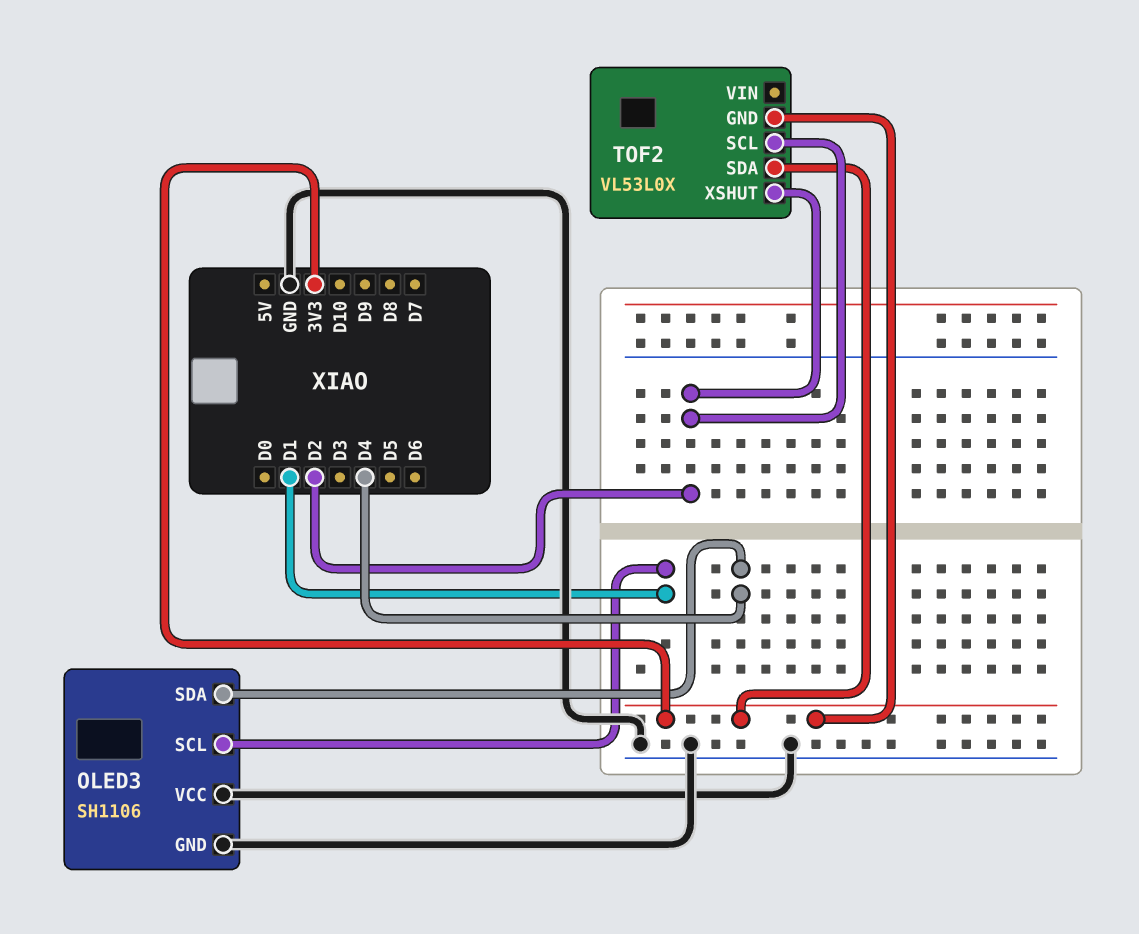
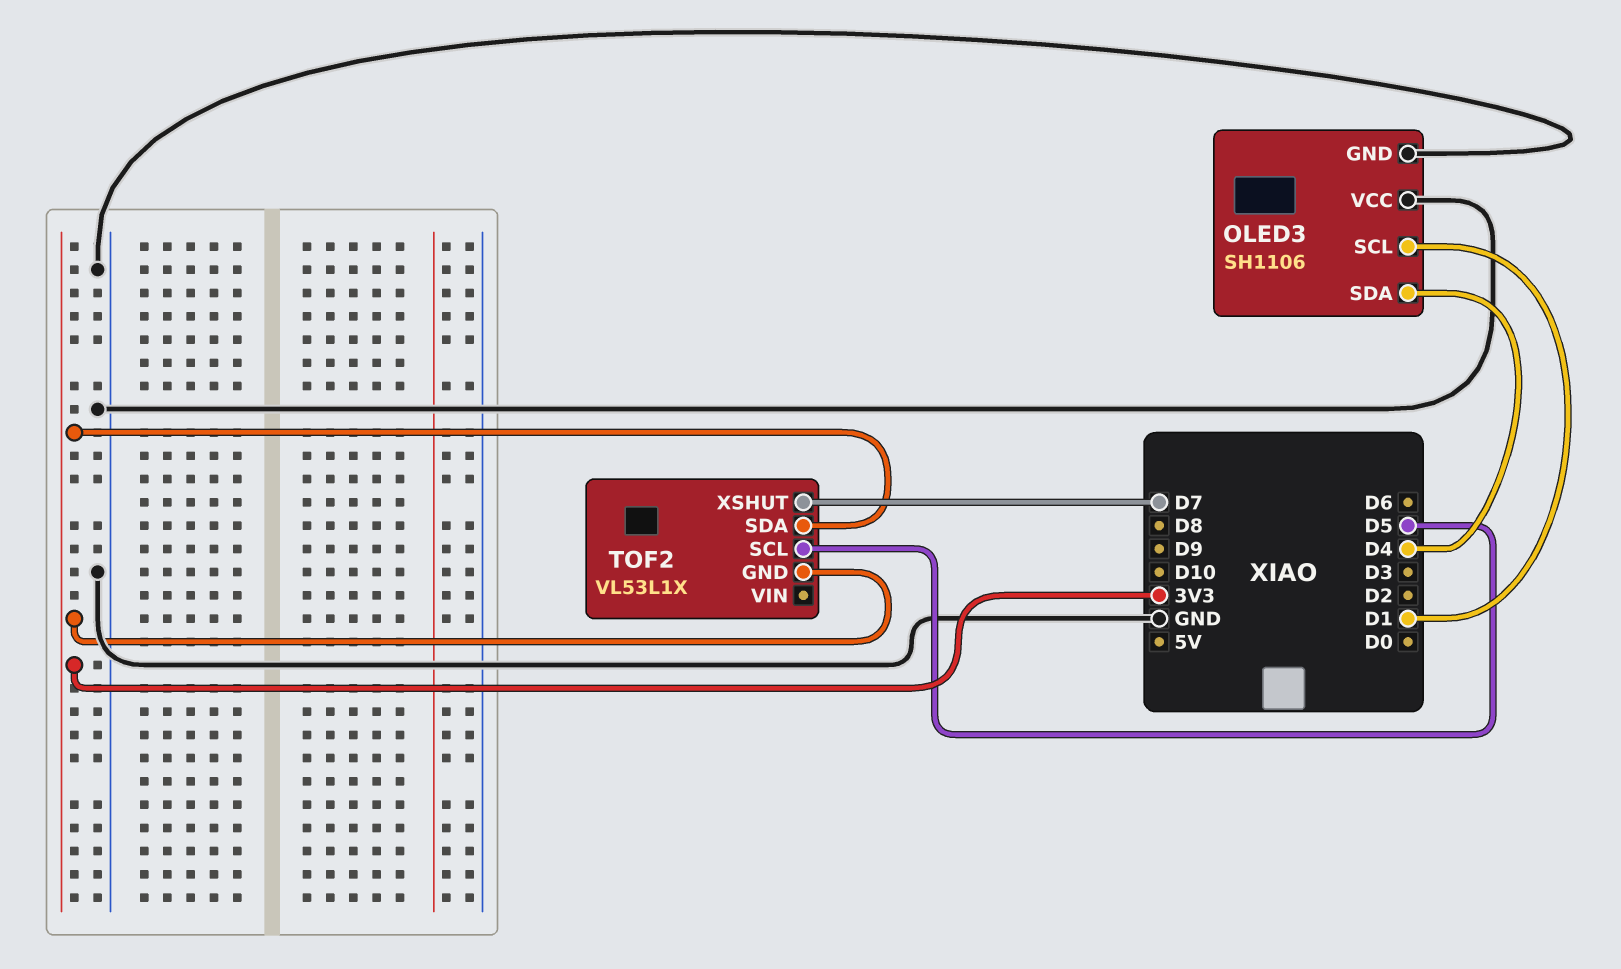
TOF2: VL53L0X -> VL53L1X
TOF2 pin SCL: D2 -> D5
TOF2 pin XSHUT: D2 -> D7

